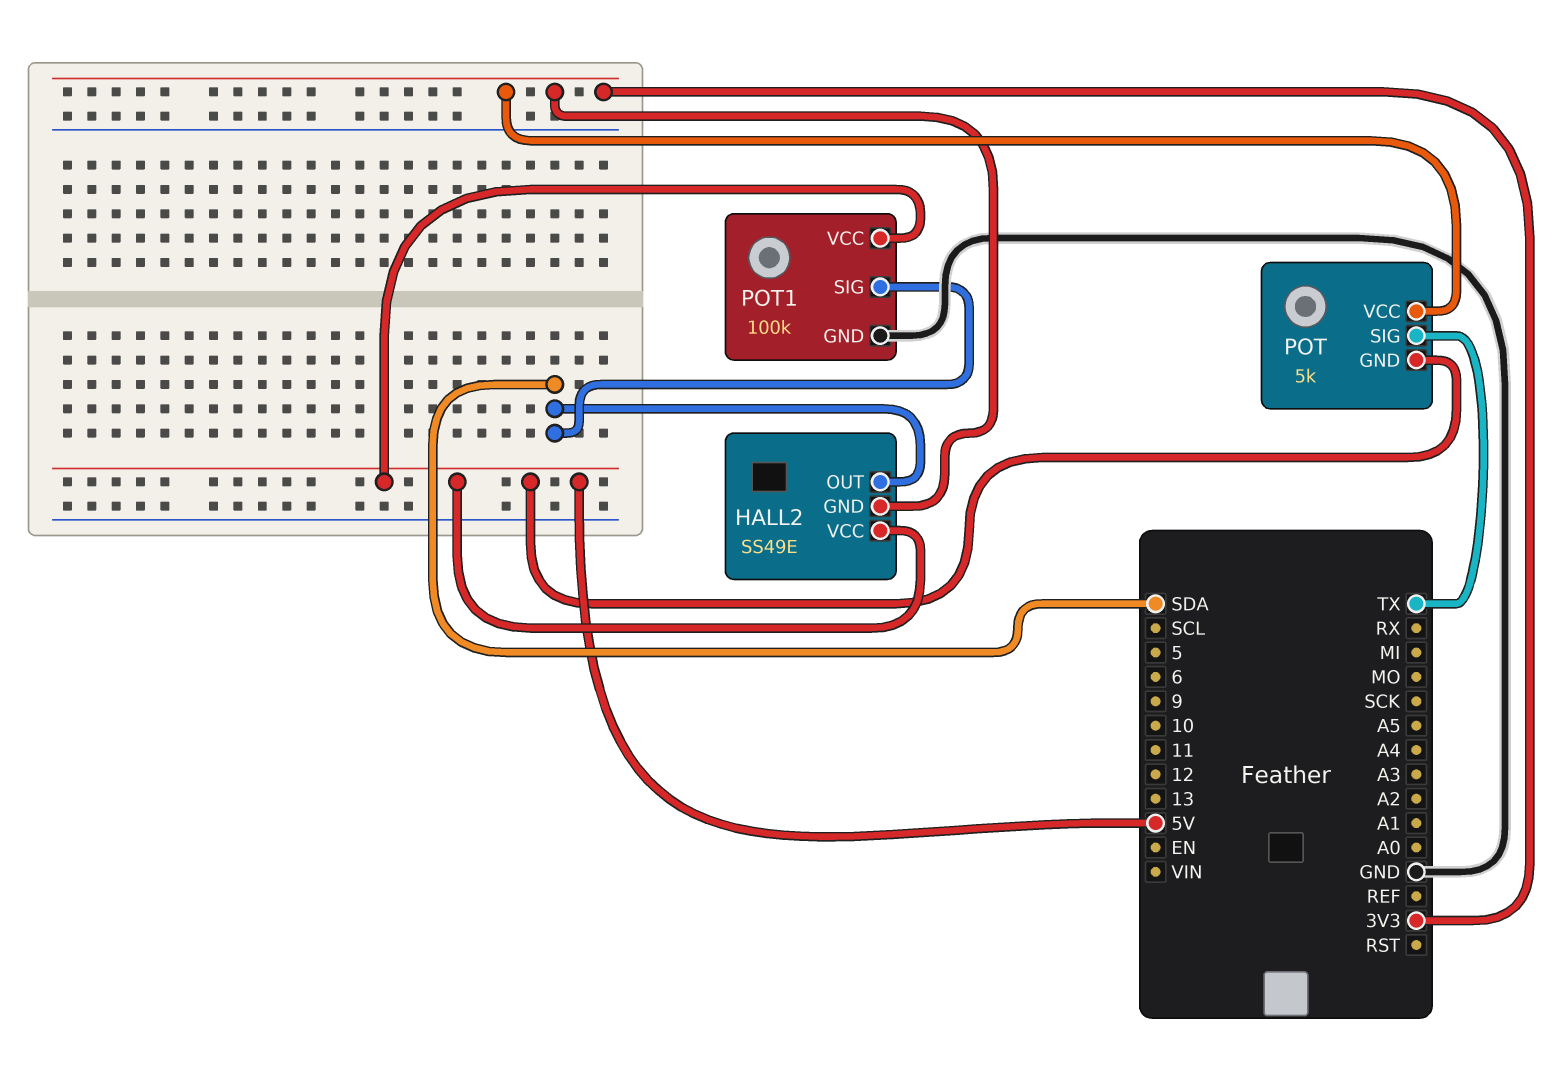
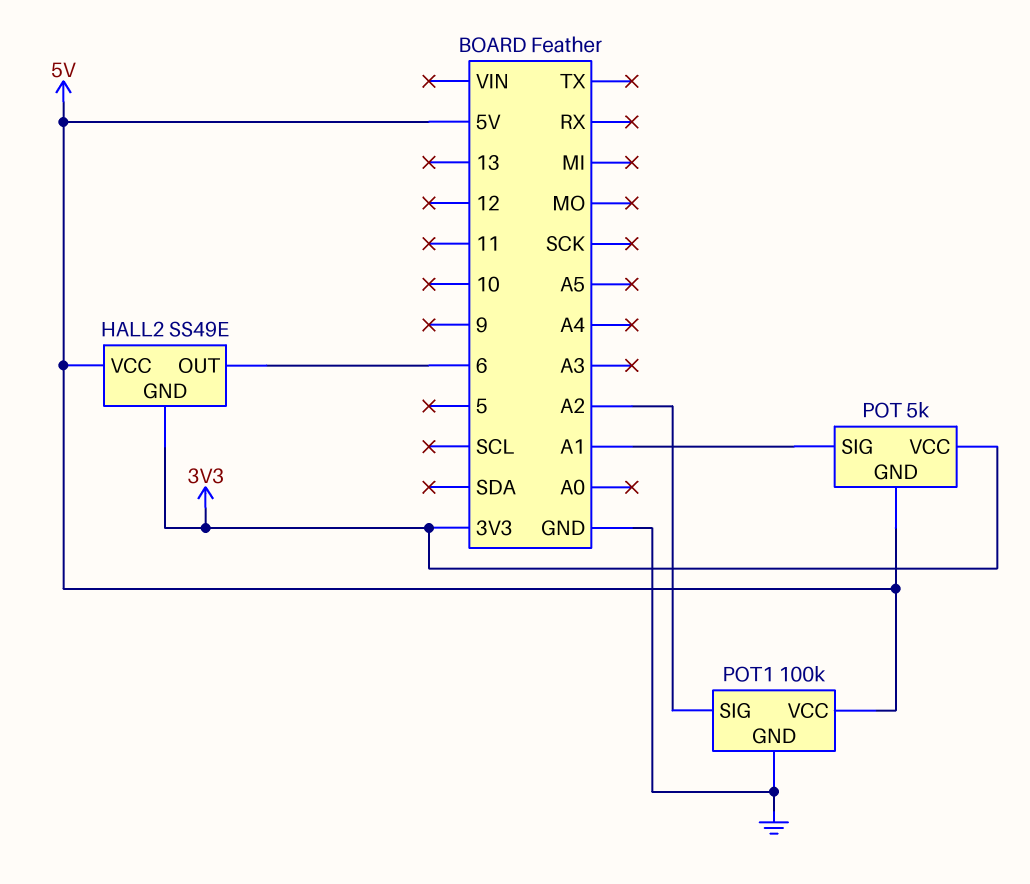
HALL2 pin OUT: SDA -> 6
POT pin SIG: TX -> A1
POT1 pin SIG: SDA -> A2

